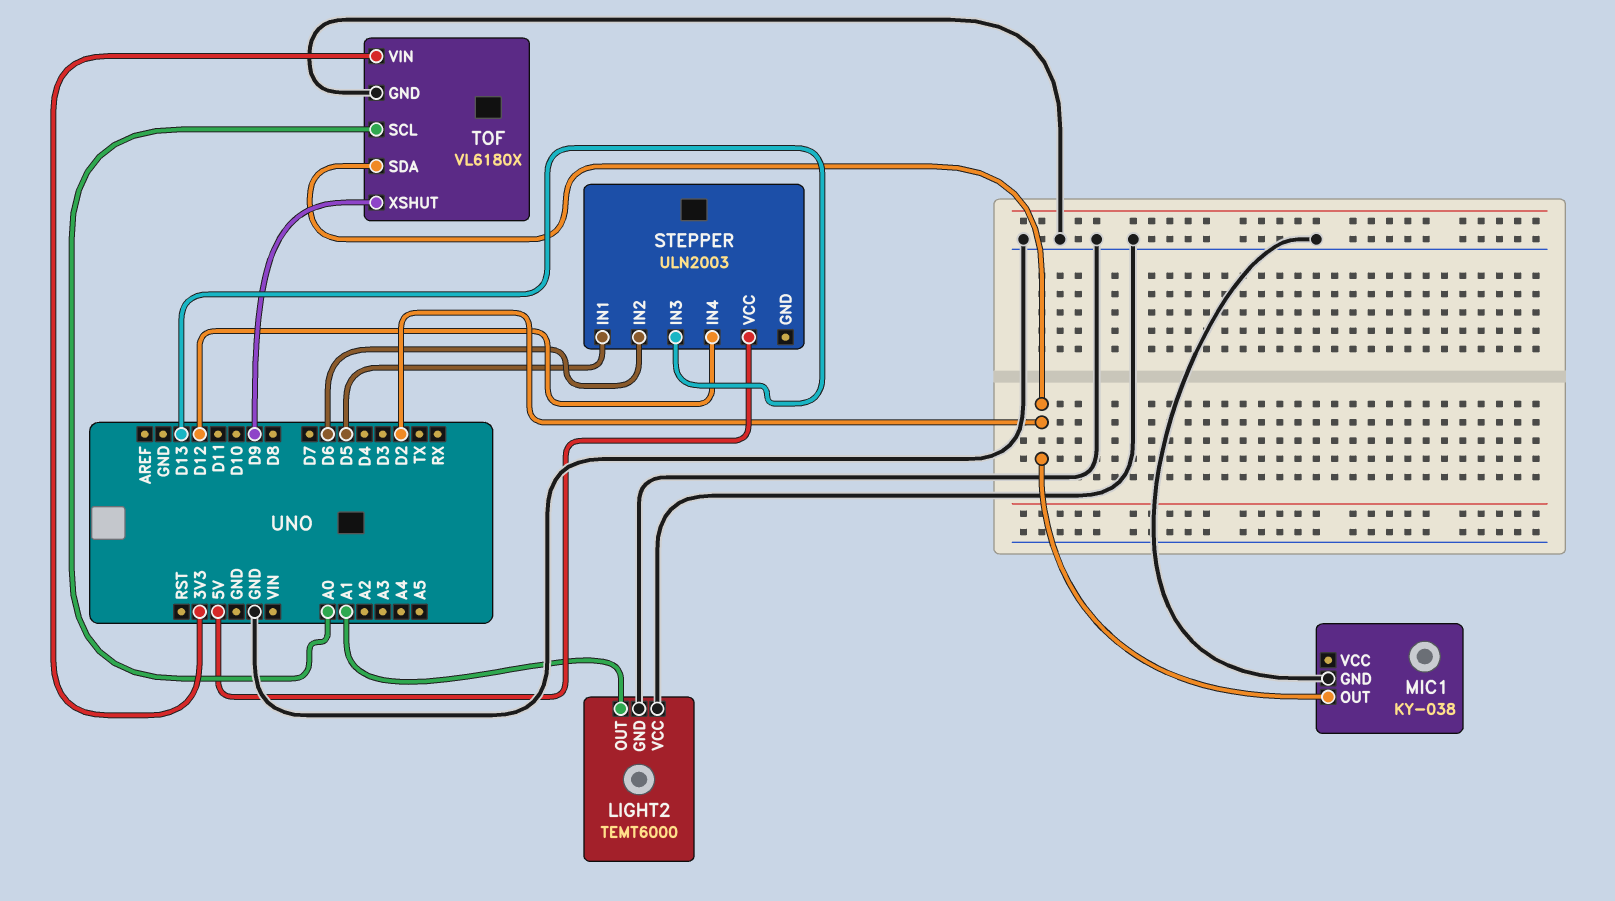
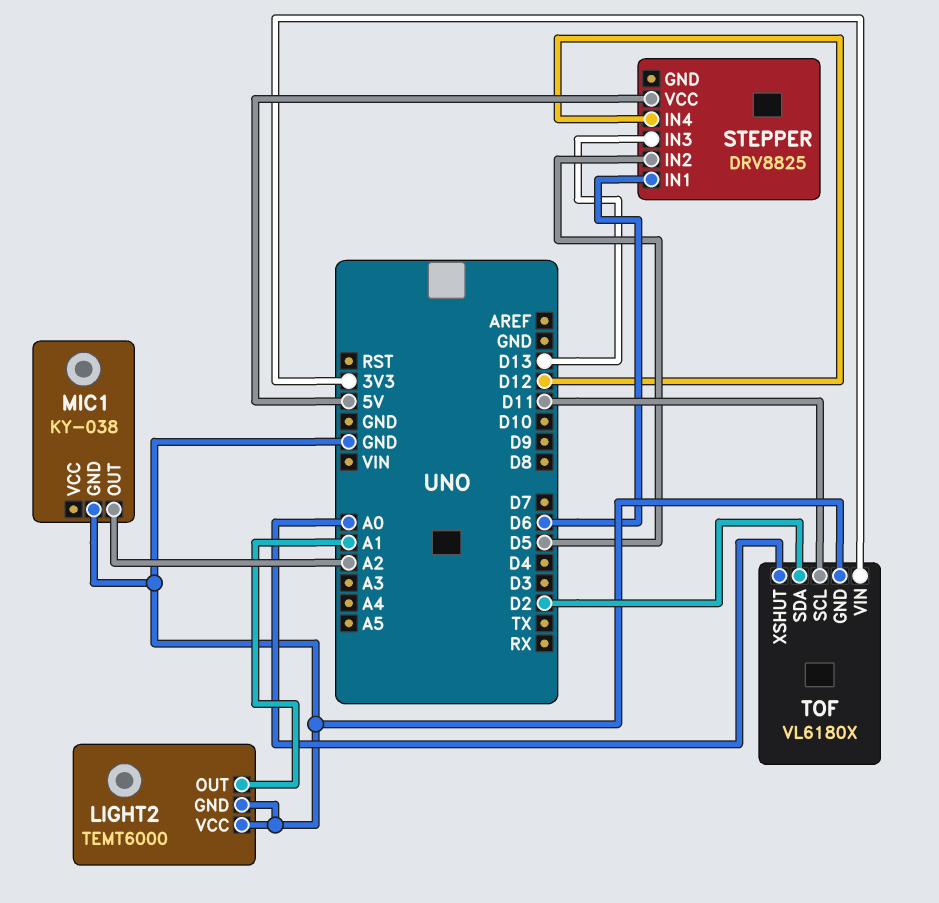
MIC1 pin OUT: D2 -> A2
STEPPER: ULN2003 -> DRV8825
STEPPER pin IN1: D5 -> D6
STEPPER pin IN2: D6 -> D5
TOF pin SCL: A0 -> D11
TOF pin XSHUT: D9 -> A0

